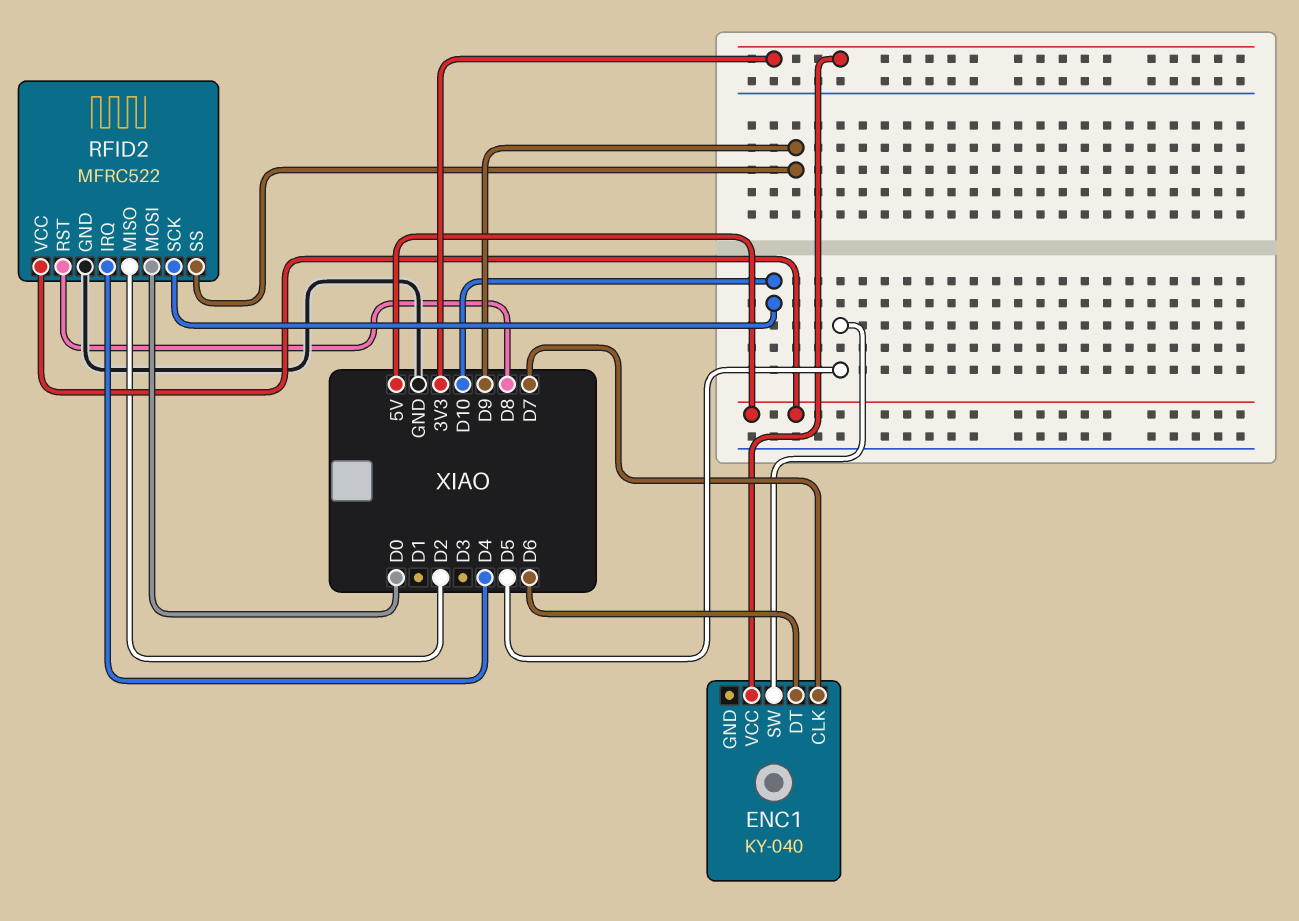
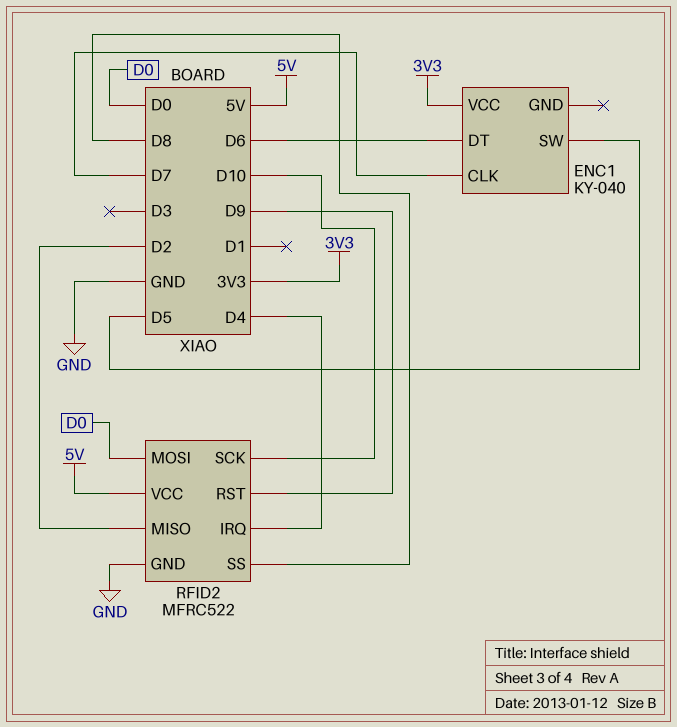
RFID2 pin RST: D8 -> D9
RFID2 pin SS: D9 -> D8

